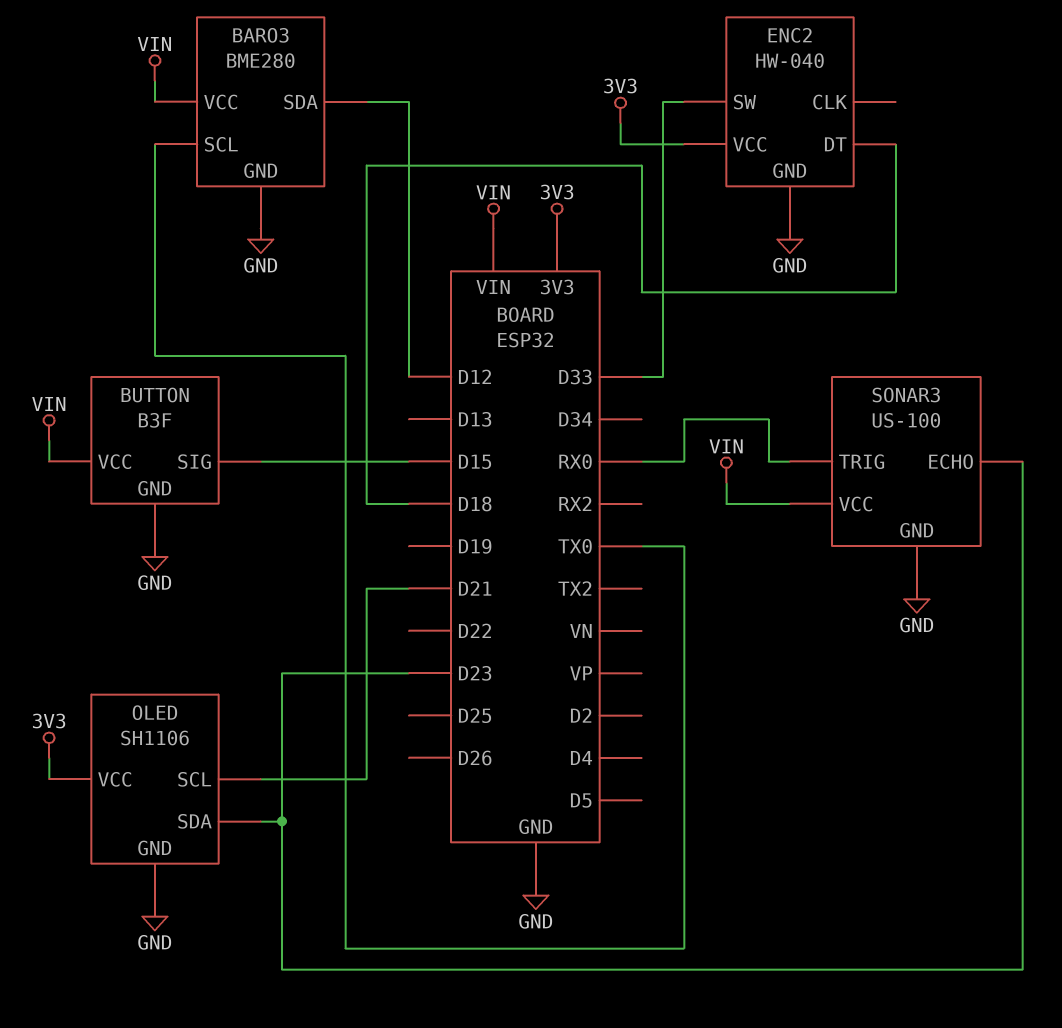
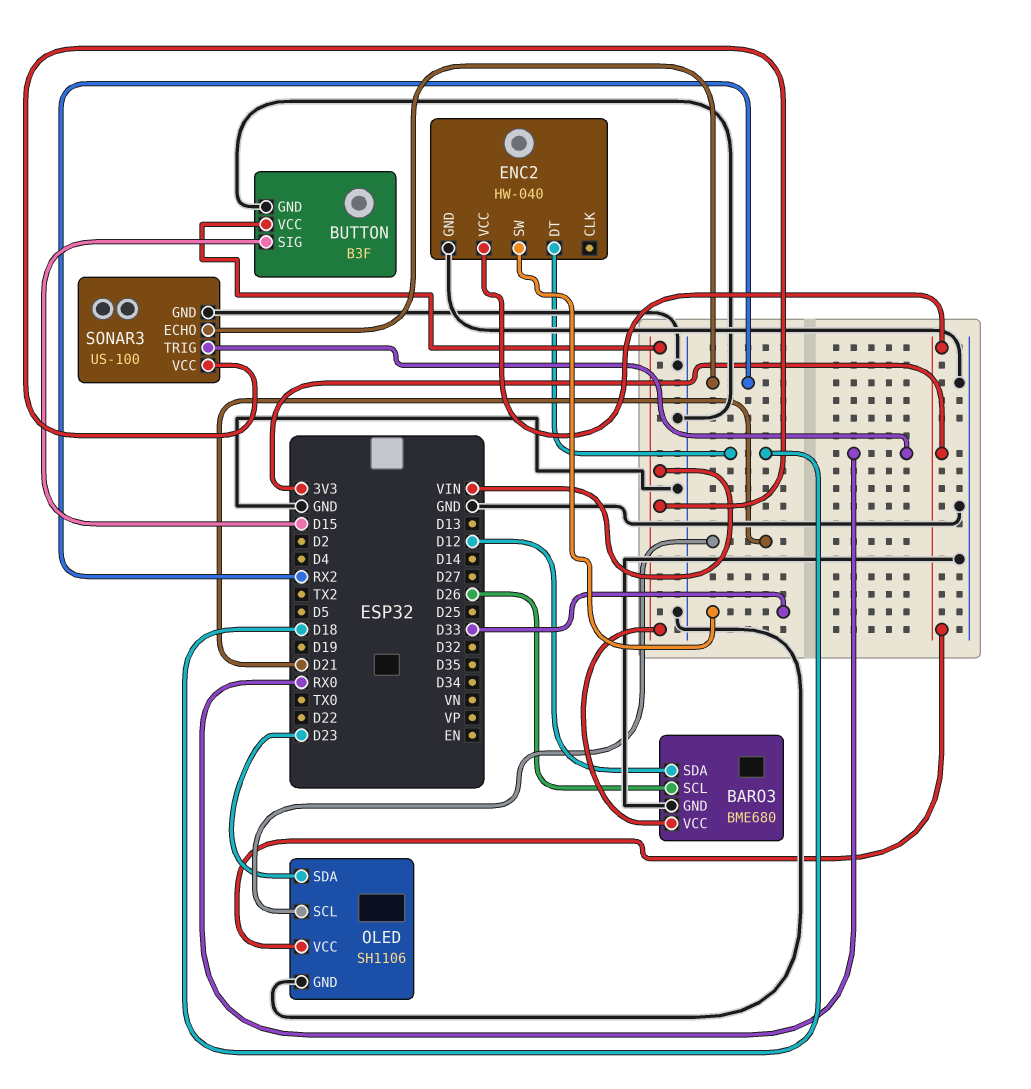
BARO3: BME280 -> BME680
BARO3 pin SCL: TX0 -> D26
SONAR3 pin ECHO: D23 -> RX2

